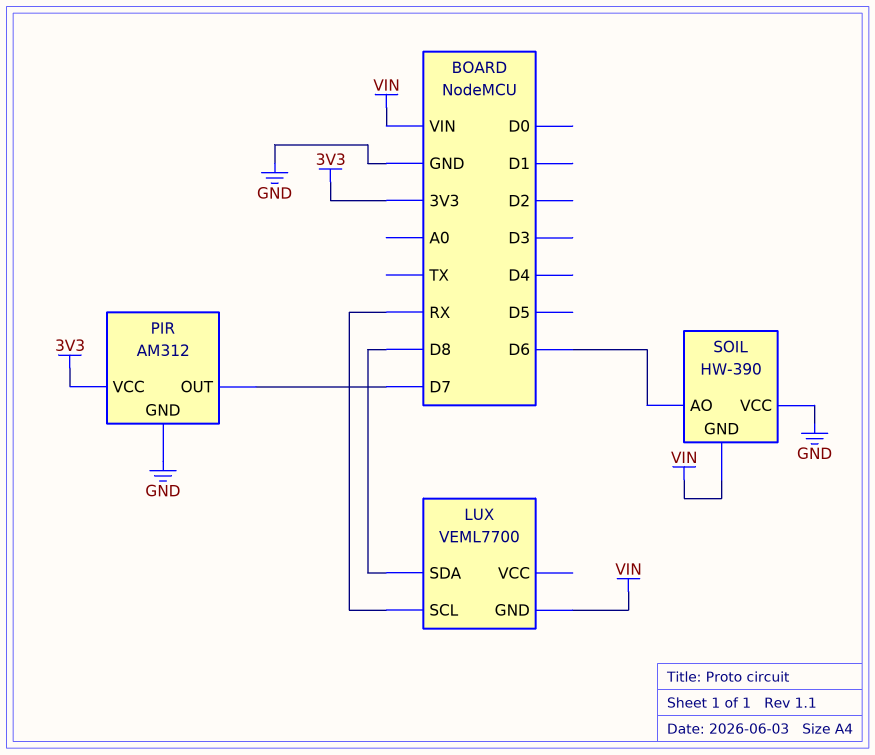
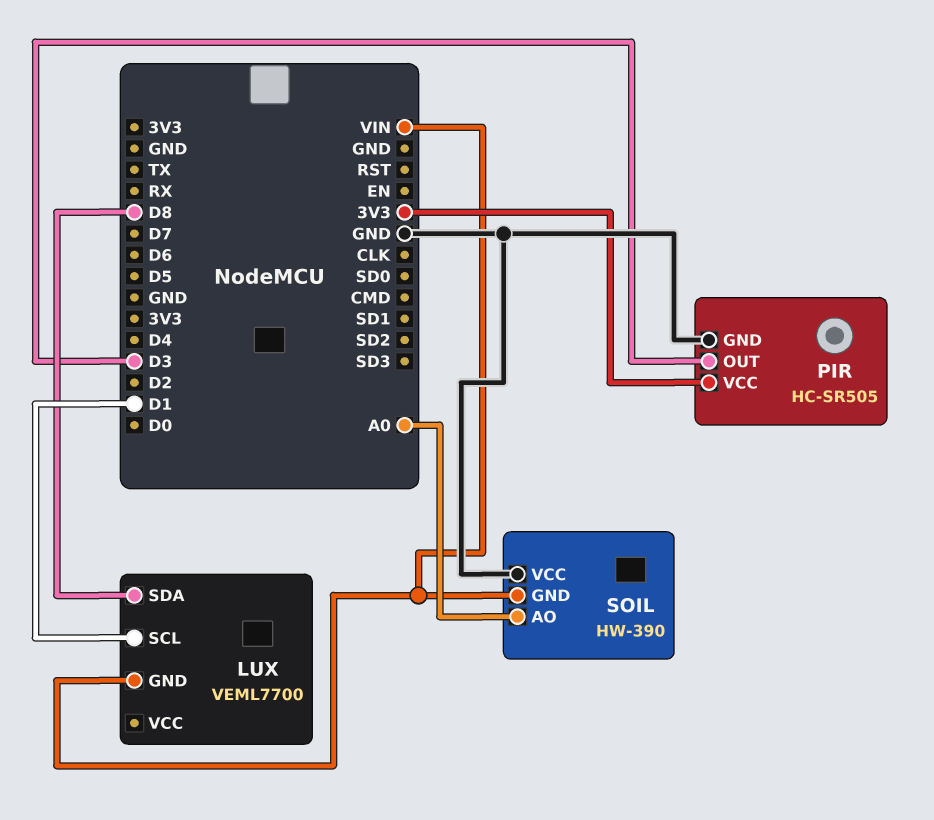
LUX pin SCL: RX -> D1
PIR: AM312 -> HC-SR505
PIR pin OUT: D7 -> D3
SOIL pin AO: D6 -> A0

